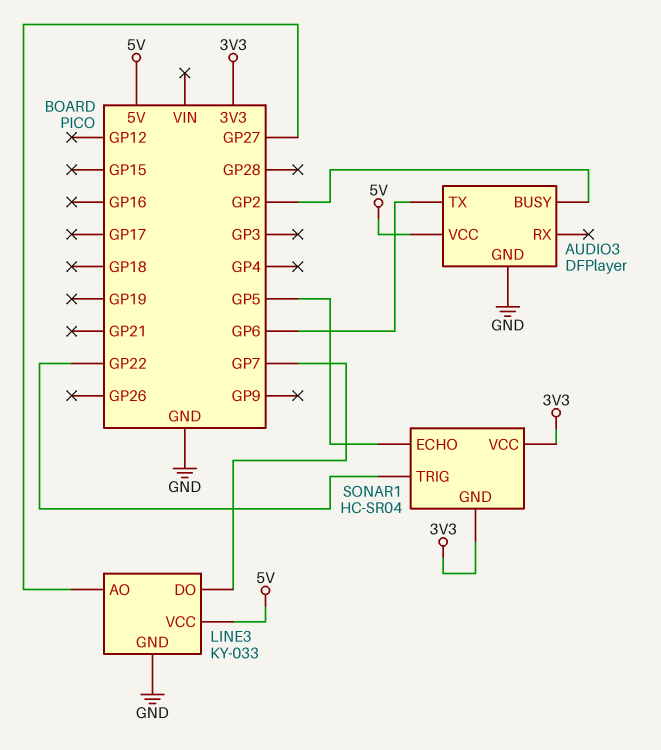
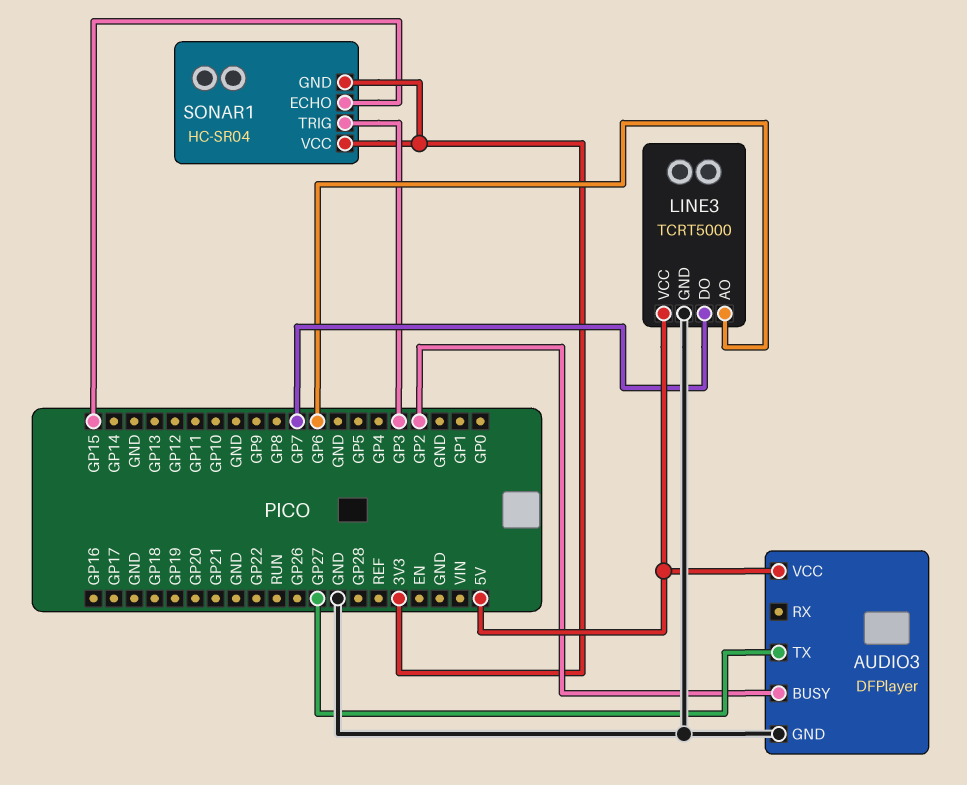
AUDIO3 pin TX: GP6 -> GP27
LINE3: KY-033 -> TCRT5000
LINE3 pin AO: GP27 -> GP6
SONAR1 pin ECHO: GP5 -> GP15
SONAR1 pin TRIG: GP22 -> GP3

